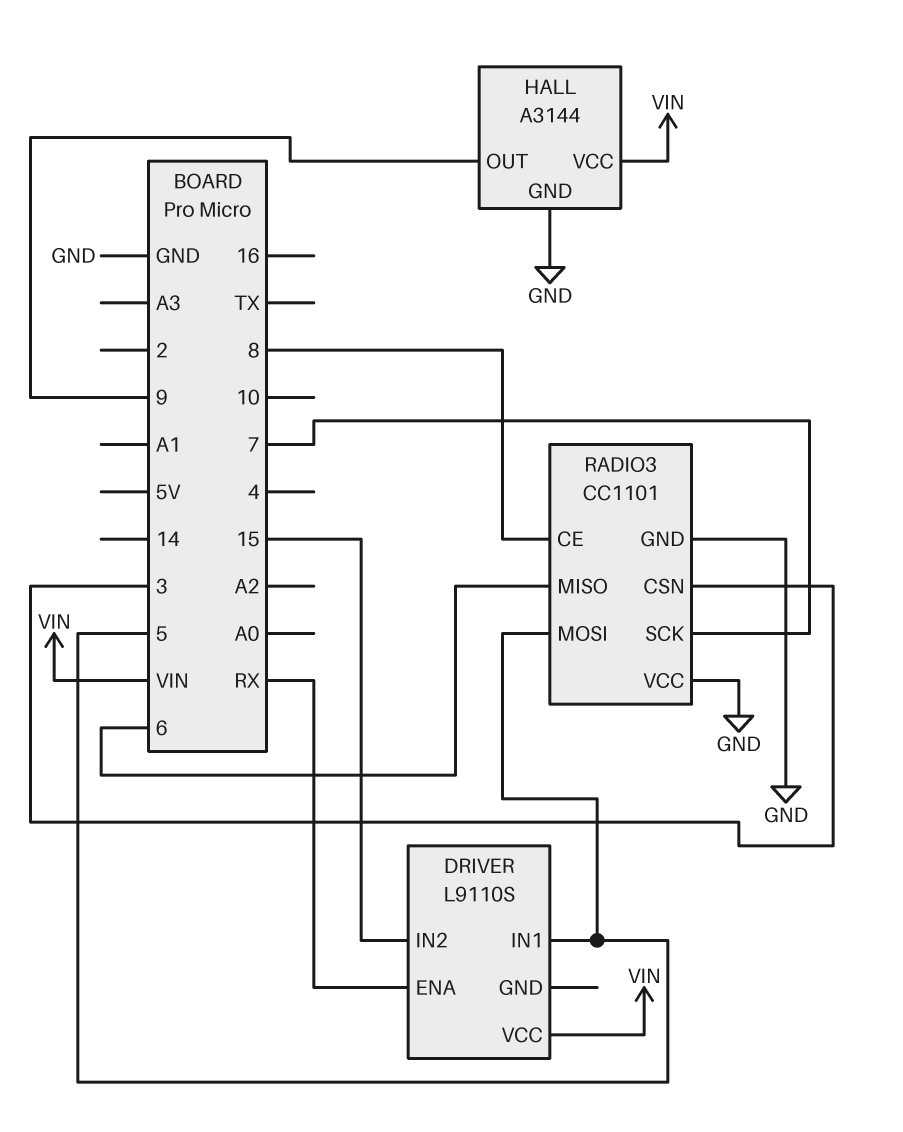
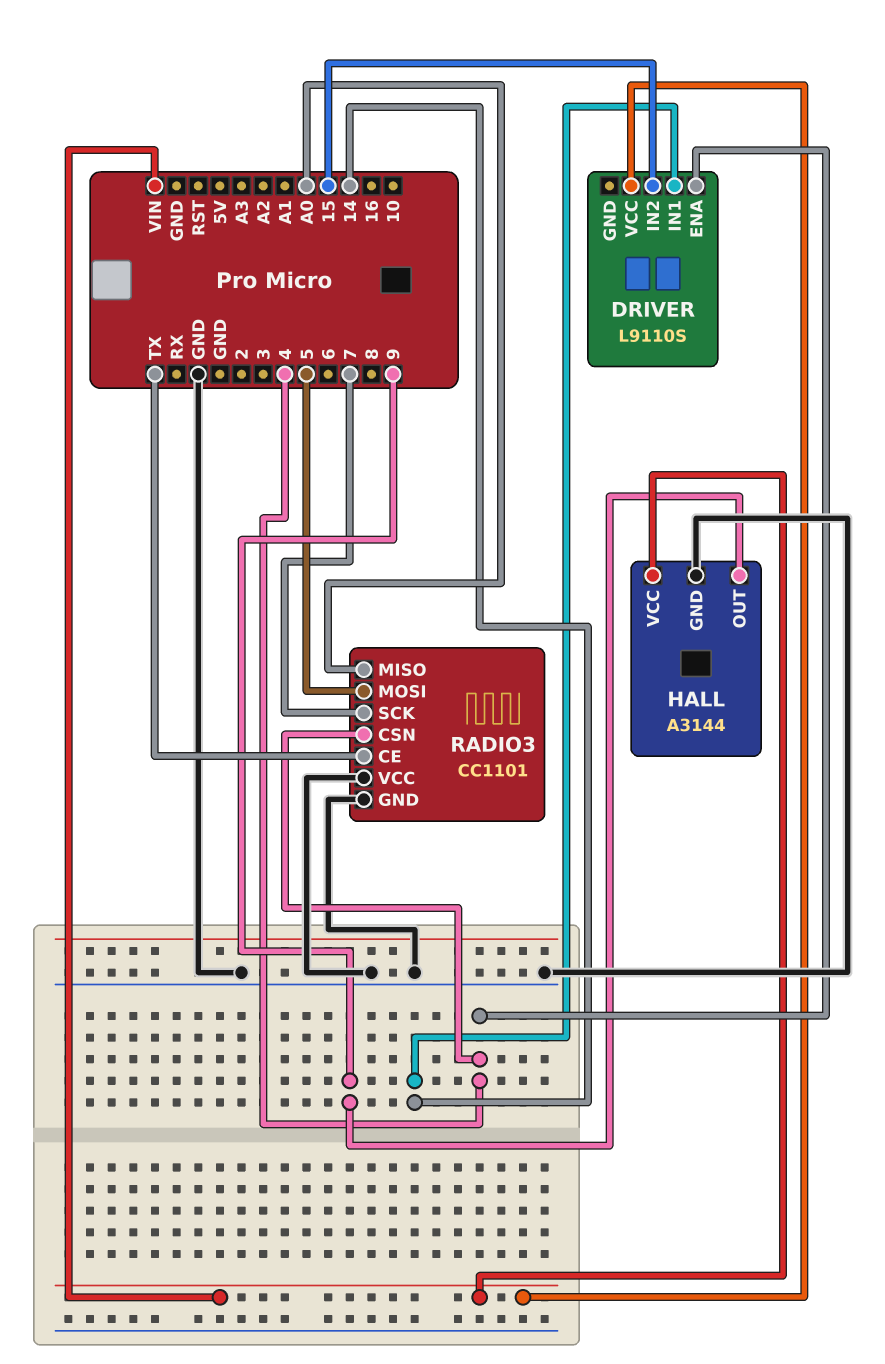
DRIVER pin ENA: RX -> 4
DRIVER pin IN1: 5 -> 14
RADIO3 pin CE: 8 -> TX
RADIO3 pin CSN: 3 -> 4
RADIO3 pin MISO: 6 -> A0

